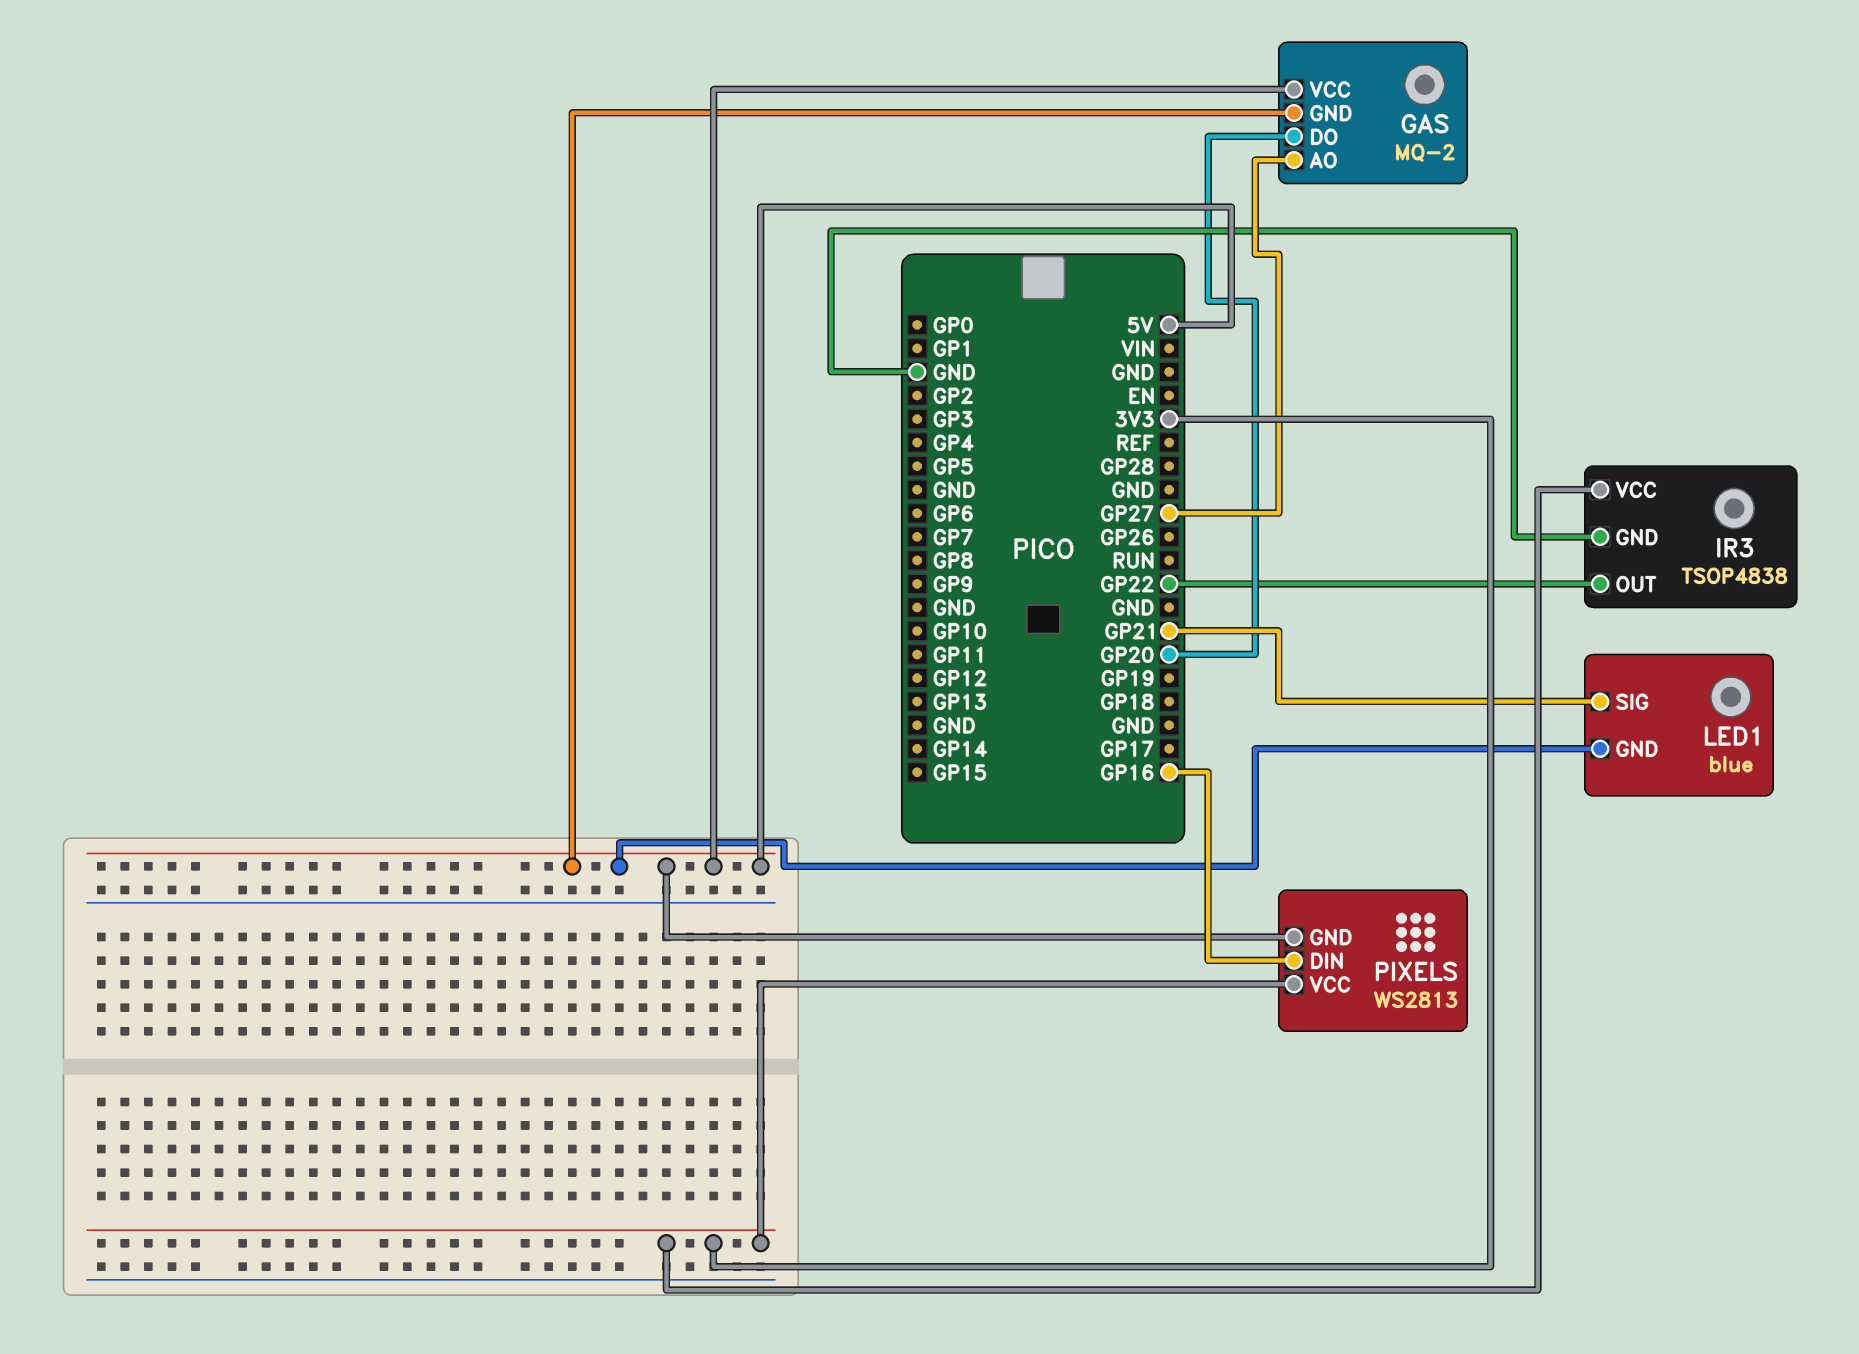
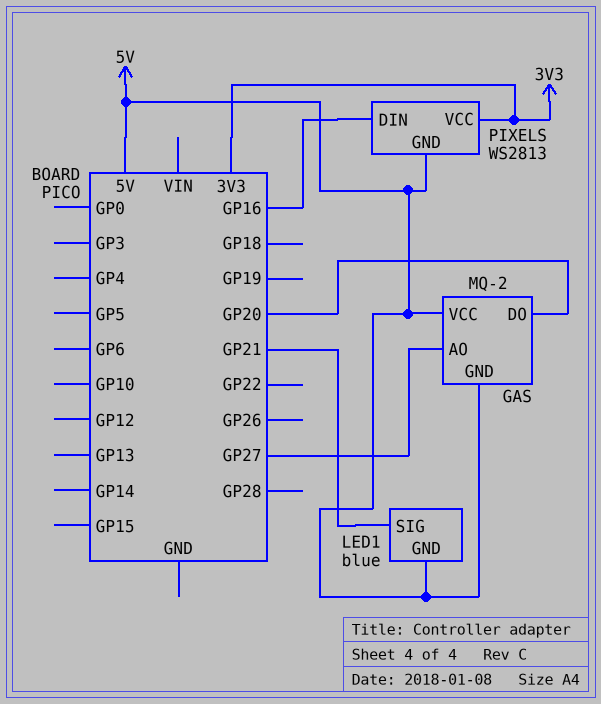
IR3: TSOP4838 -> none
IR3 pin GND: GND -> none
IR3 pin OUT: GP22 -> none
IR3 pin VCC: 3V3 -> none

